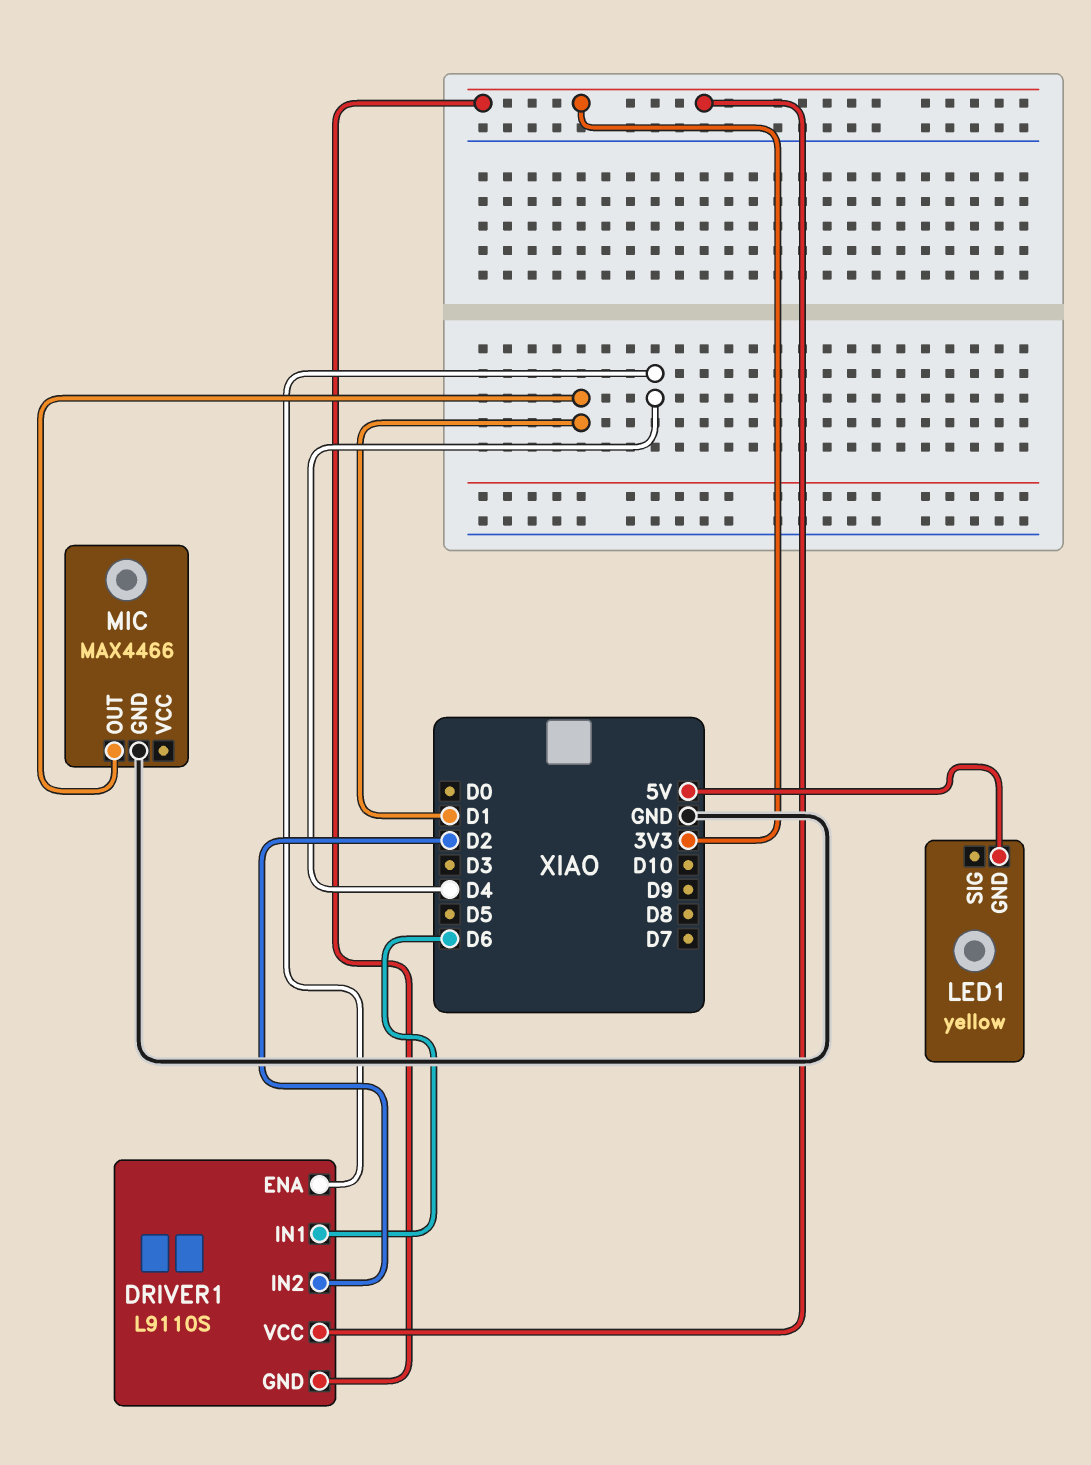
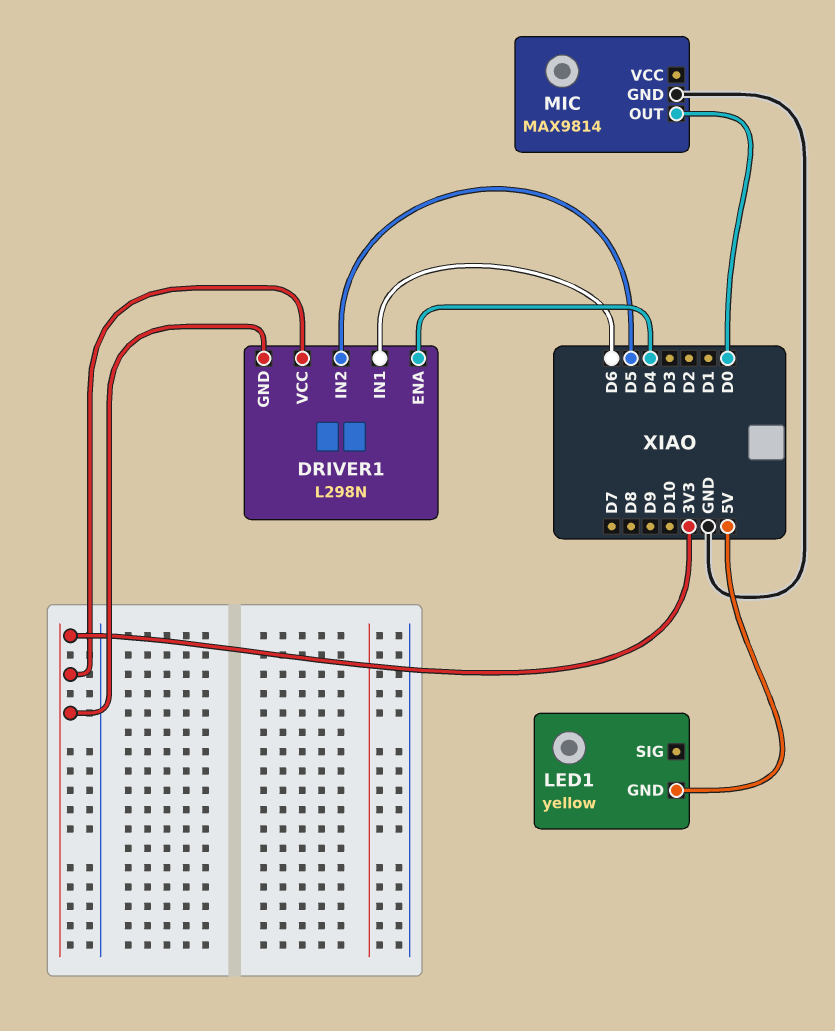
DRIVER1: L9110S -> L298N
DRIVER1 pin IN2: D2 -> D5
MIC: MAX4466 -> MAX9814
MIC pin OUT: D1 -> D0

